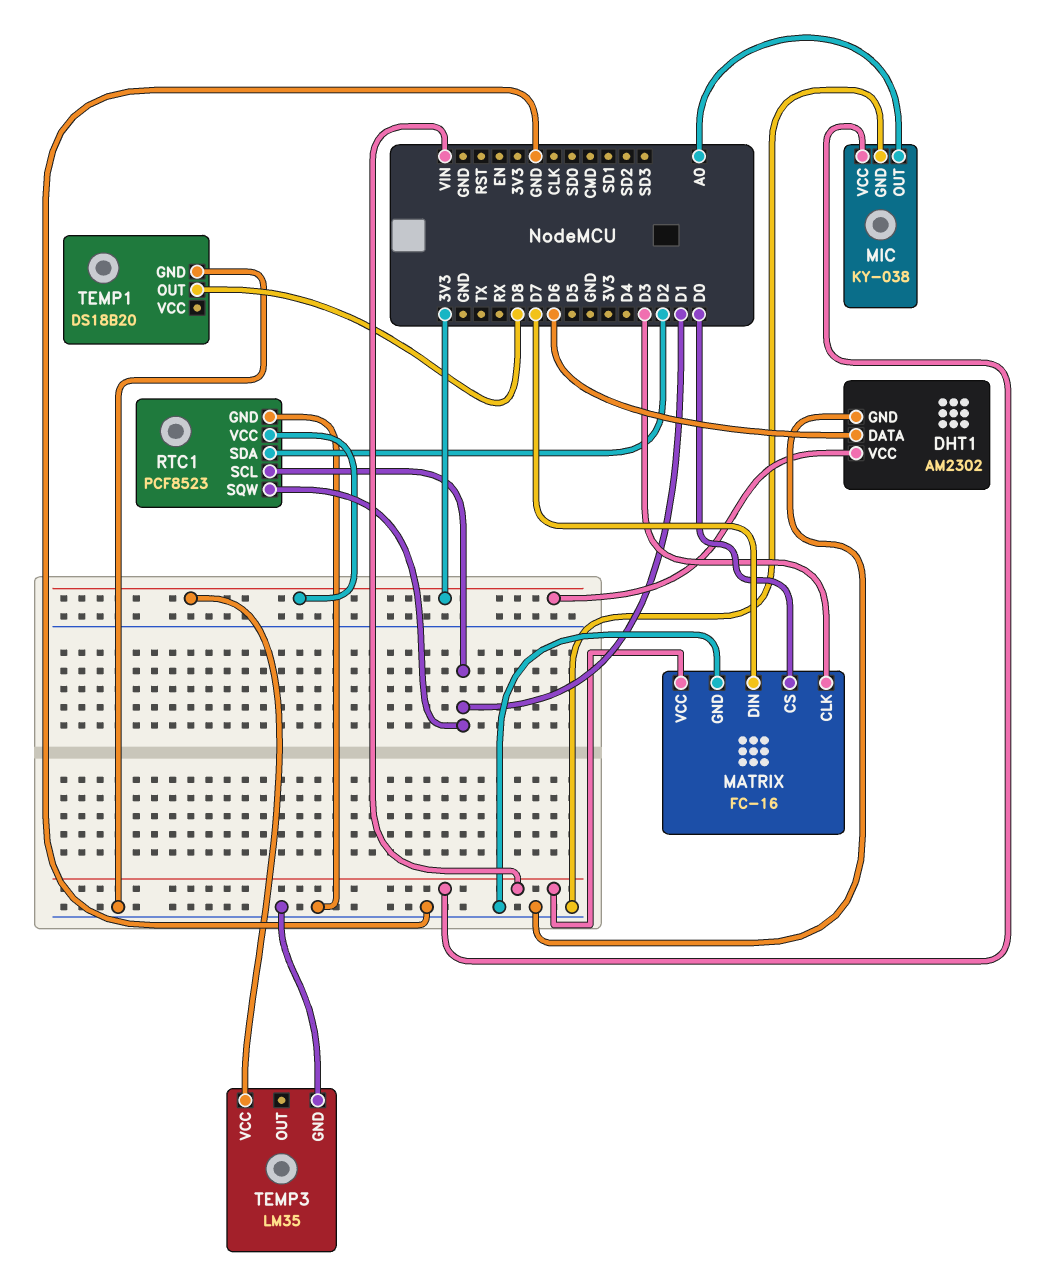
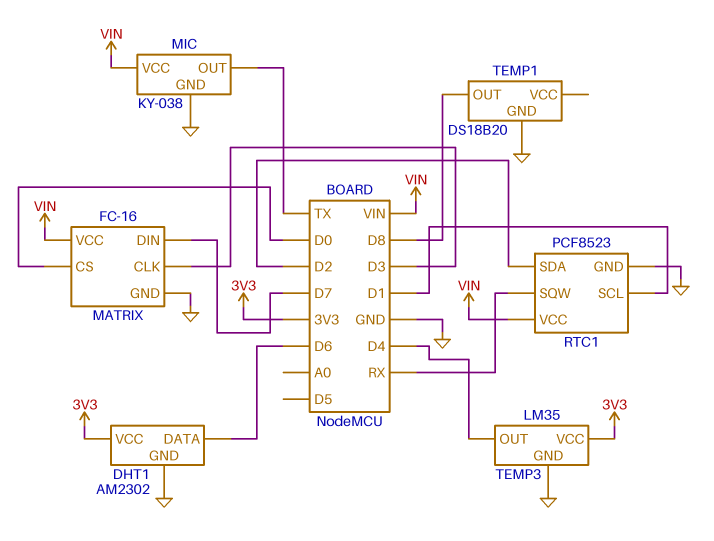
MIC pin OUT: A0 -> TX
RTC1 pin SQW: D1 -> RX
RTC1 pin VCC: 3V3 -> VIN
TEMP3 pin OUT: none -> D4

